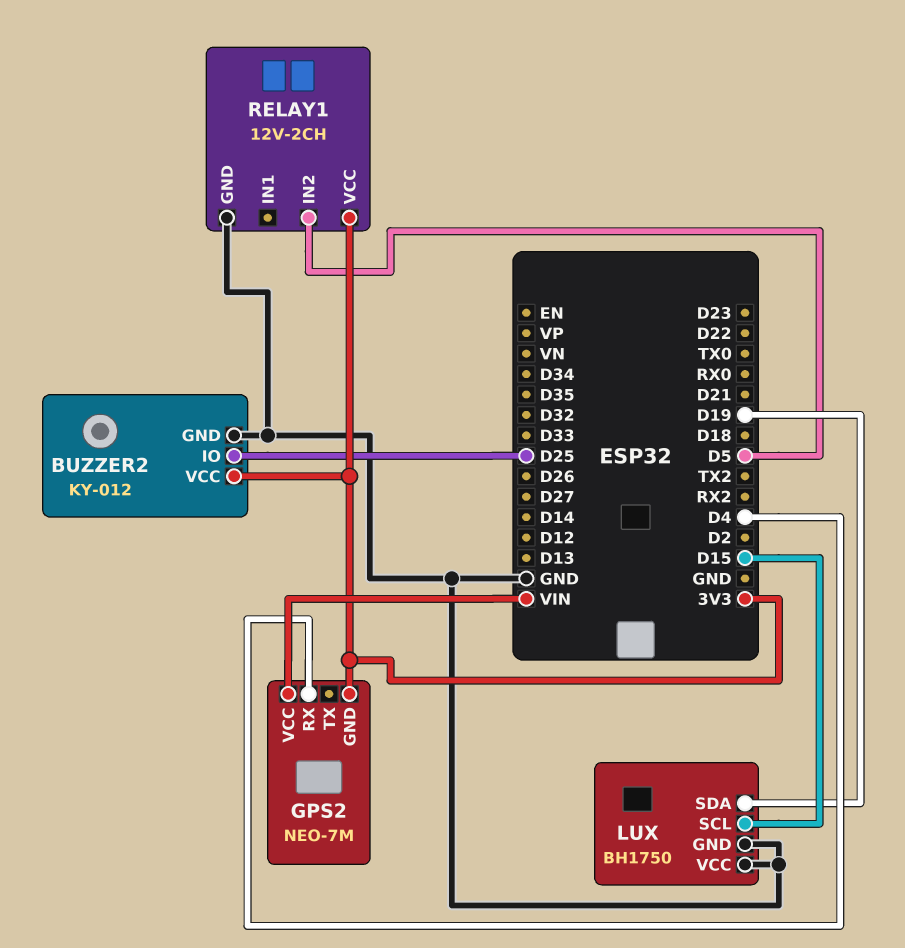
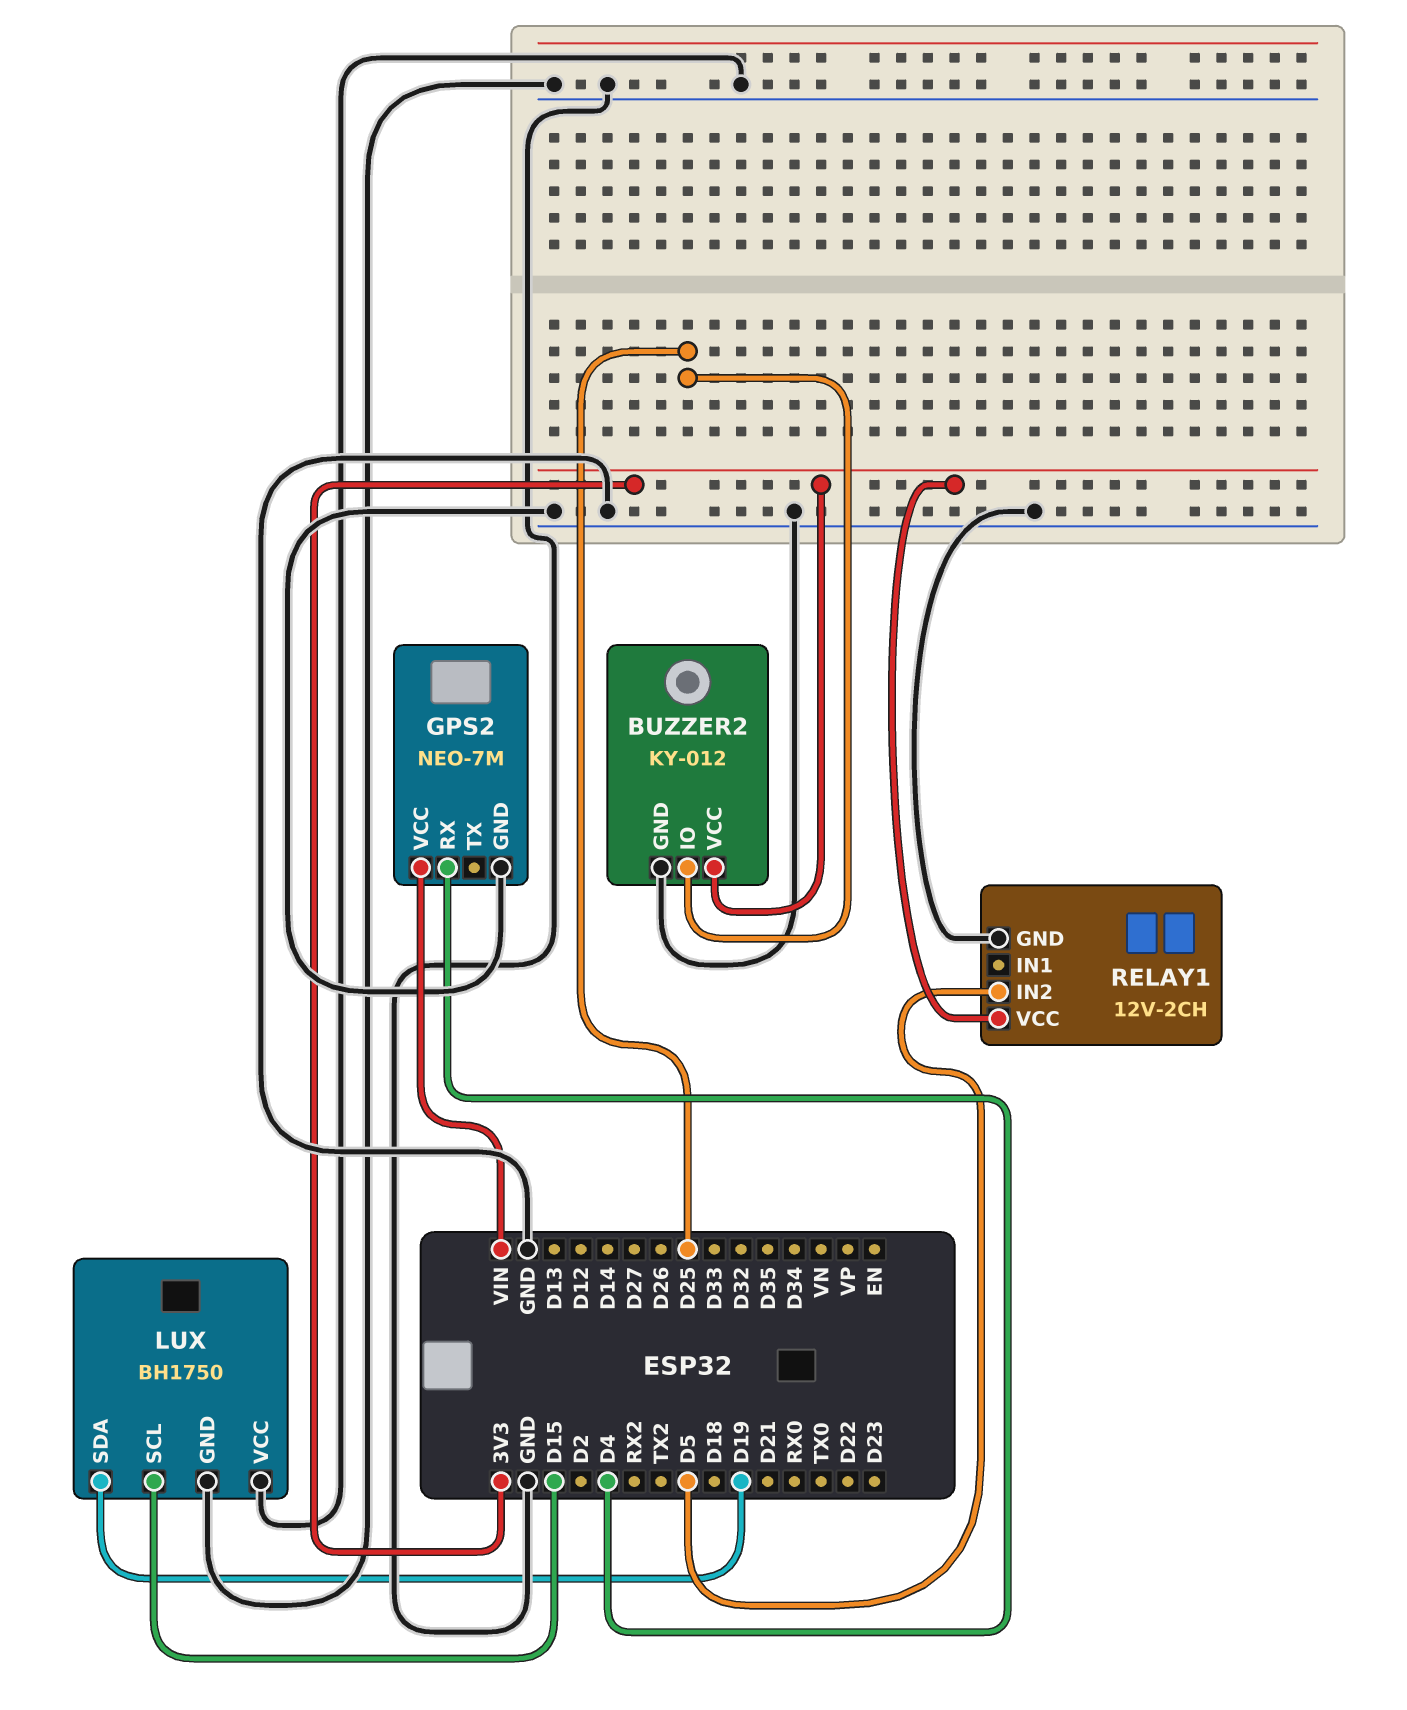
GPS2 pin GND: 3V3 -> GND

